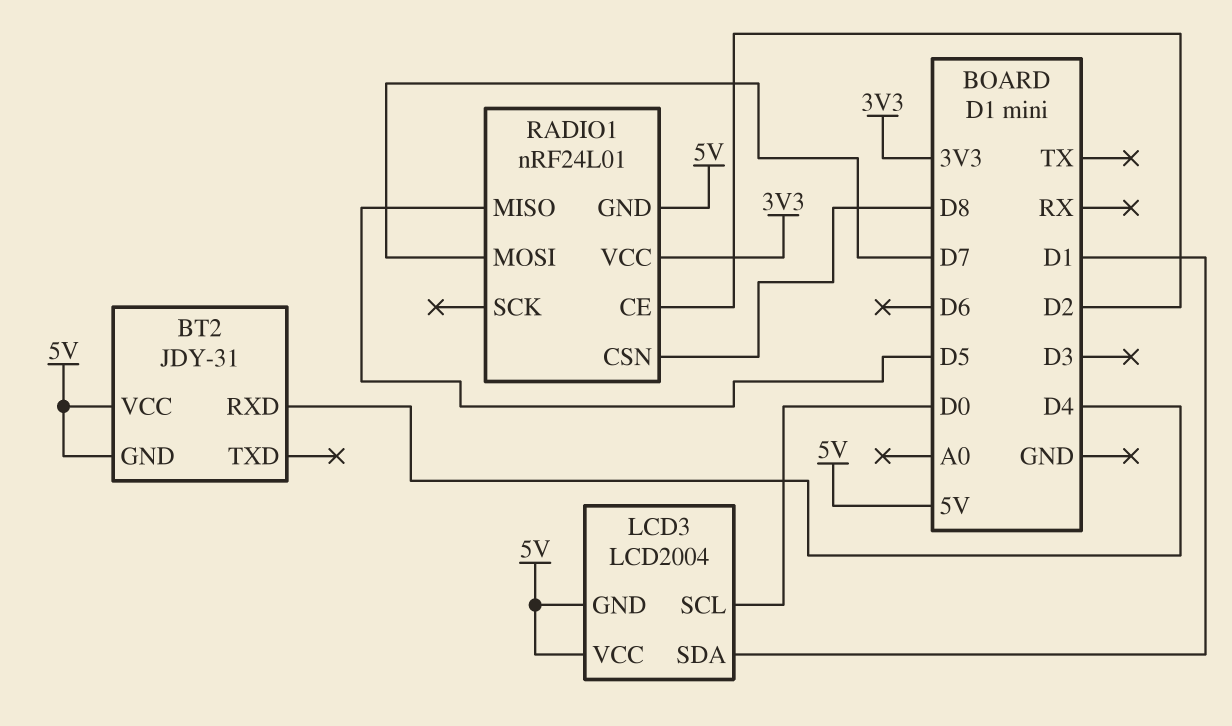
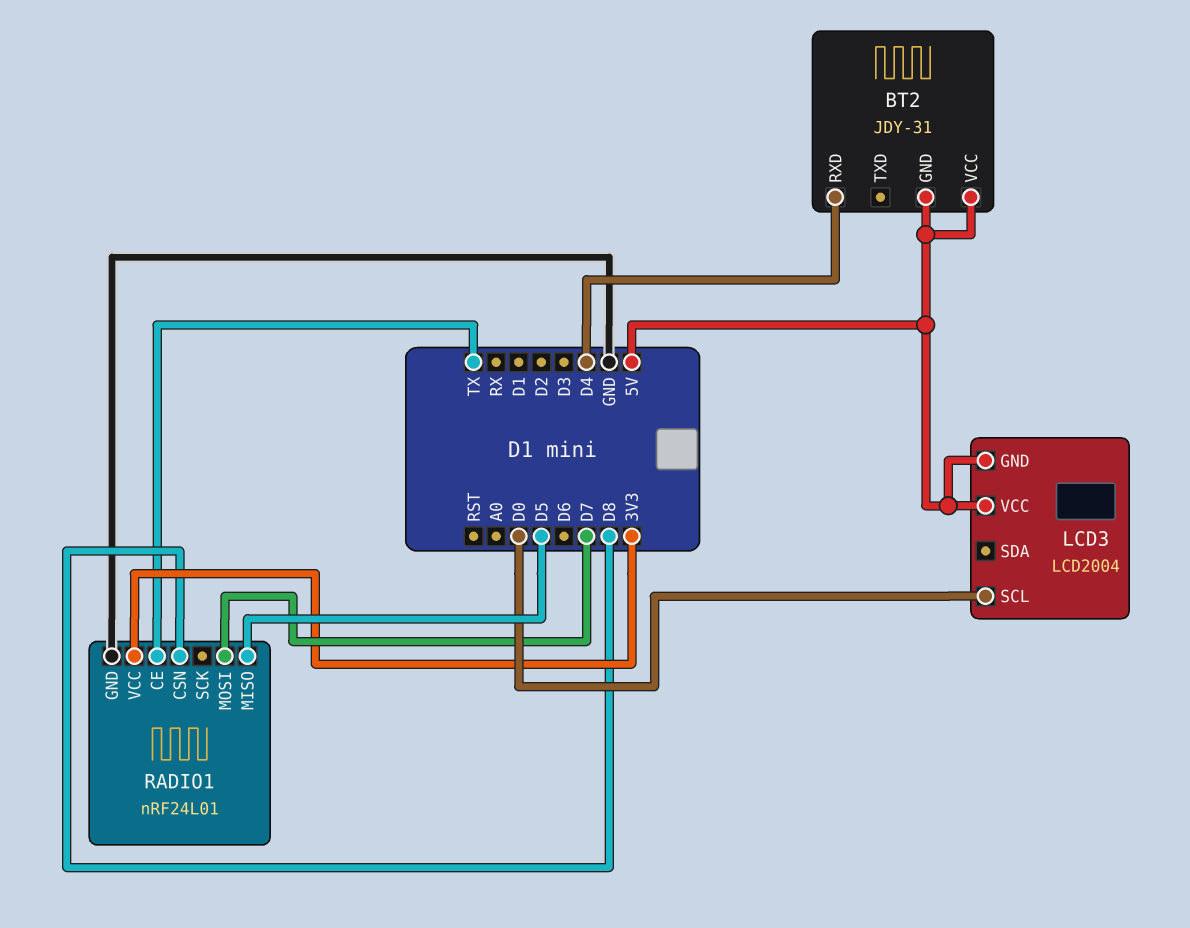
LCD3 pin SDA: D1 -> none
RADIO1 pin CE: D2 -> TX
RADIO1 pin GND: 5V -> GND

